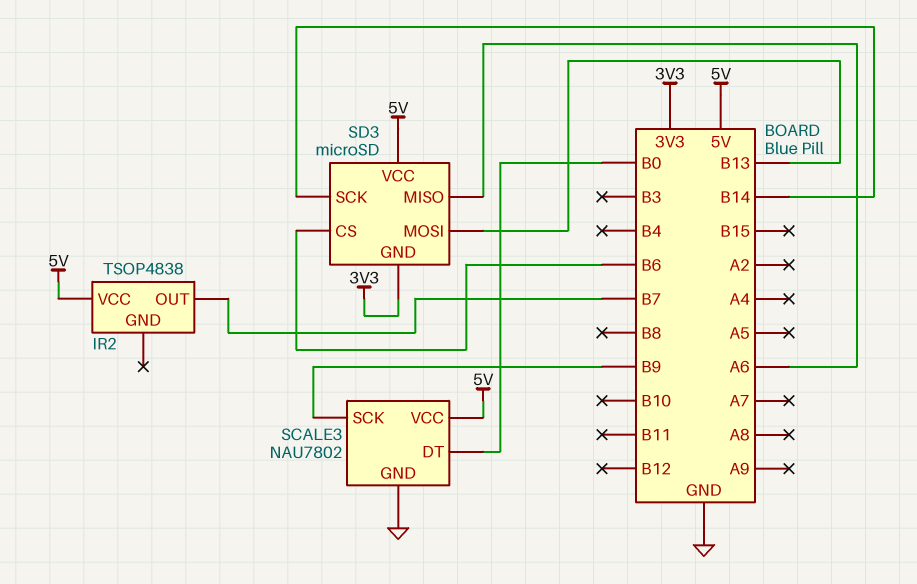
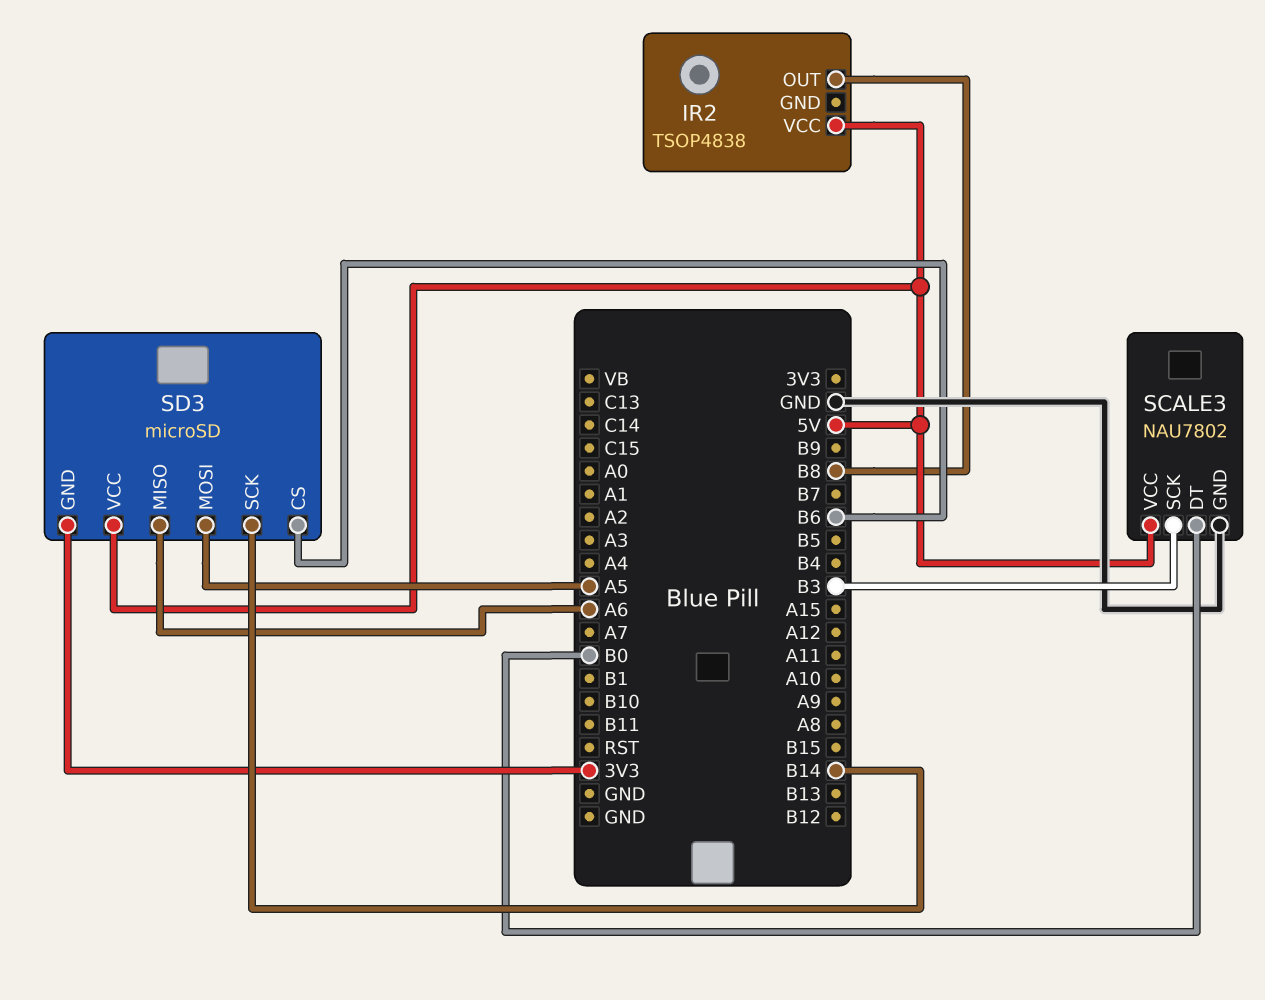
IR2 pin OUT: B7 -> B8
SCALE3 pin SCK: B9 -> B3
SD3 pin MOSI: B13 -> A5

